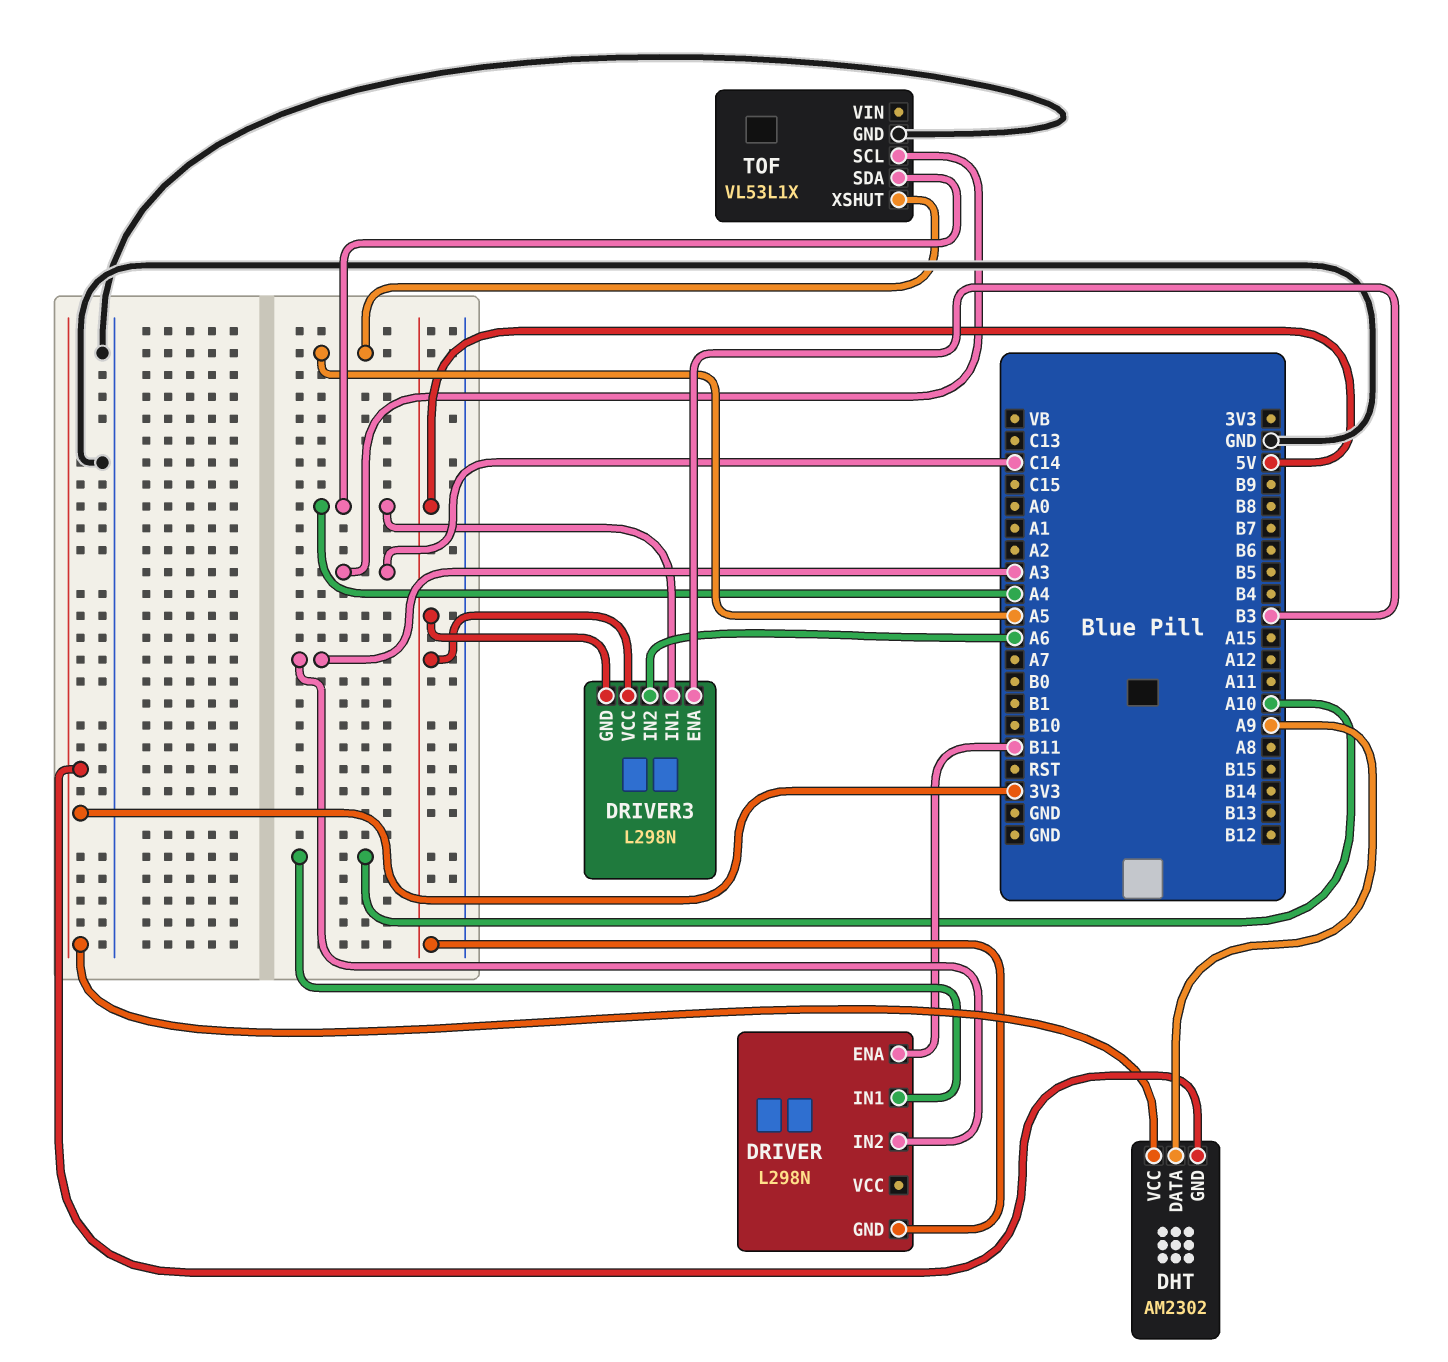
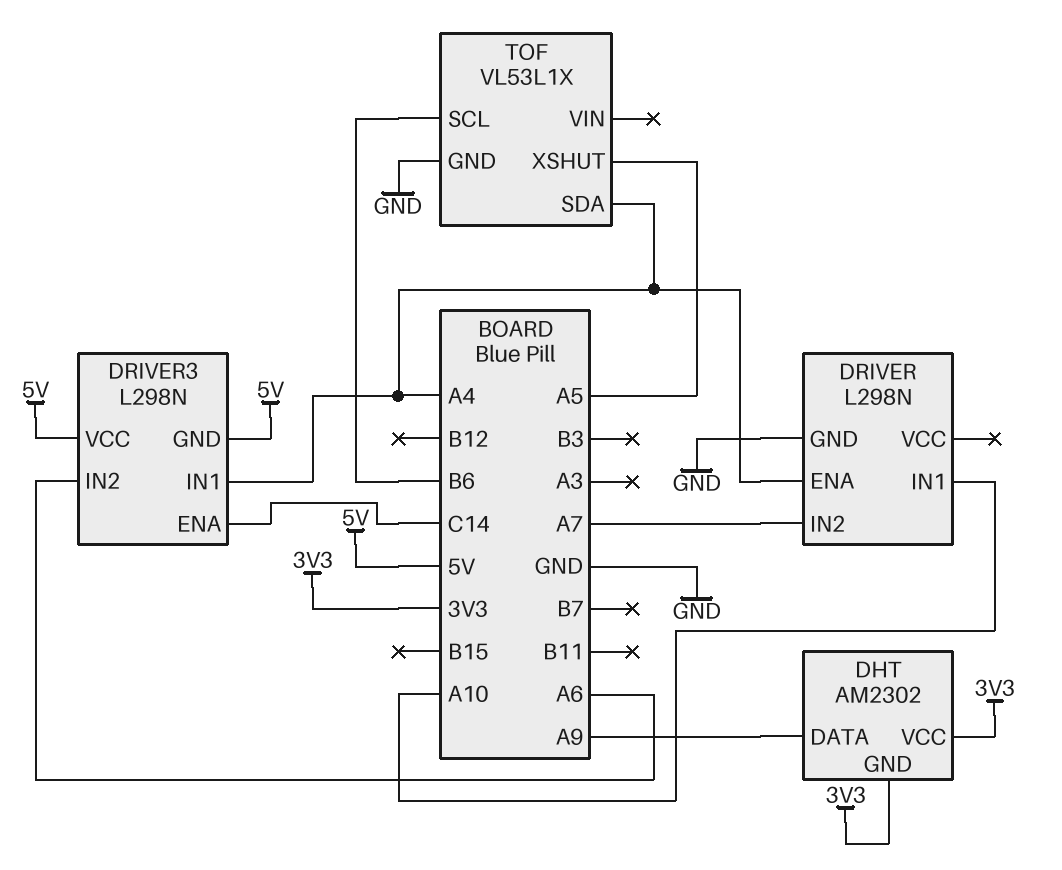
DRIVER pin ENA: B11 -> A4
DRIVER pin GND: 5V -> GND
DRIVER pin IN2: A3 -> A7
DRIVER3 pin ENA: B3 -> C14
TOF pin SCL: C14 -> B6

